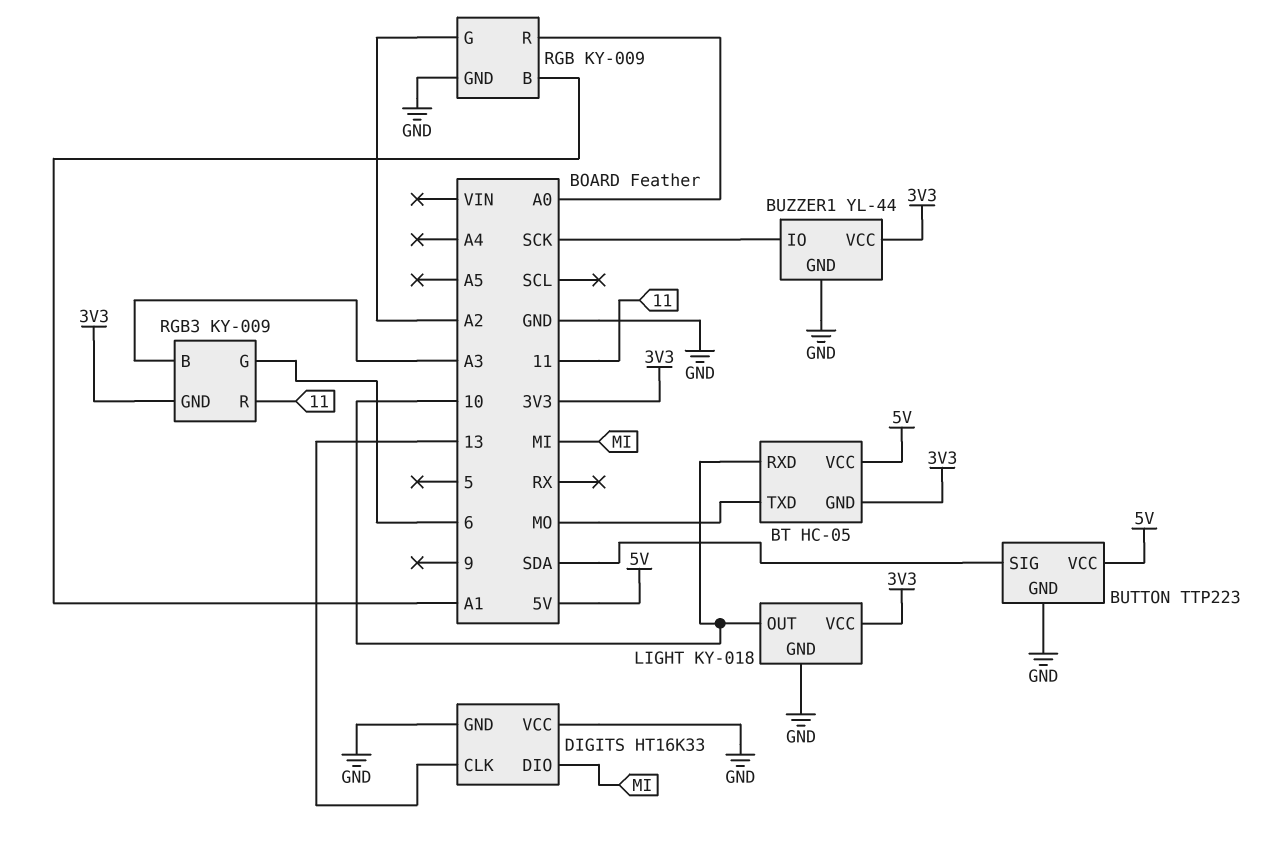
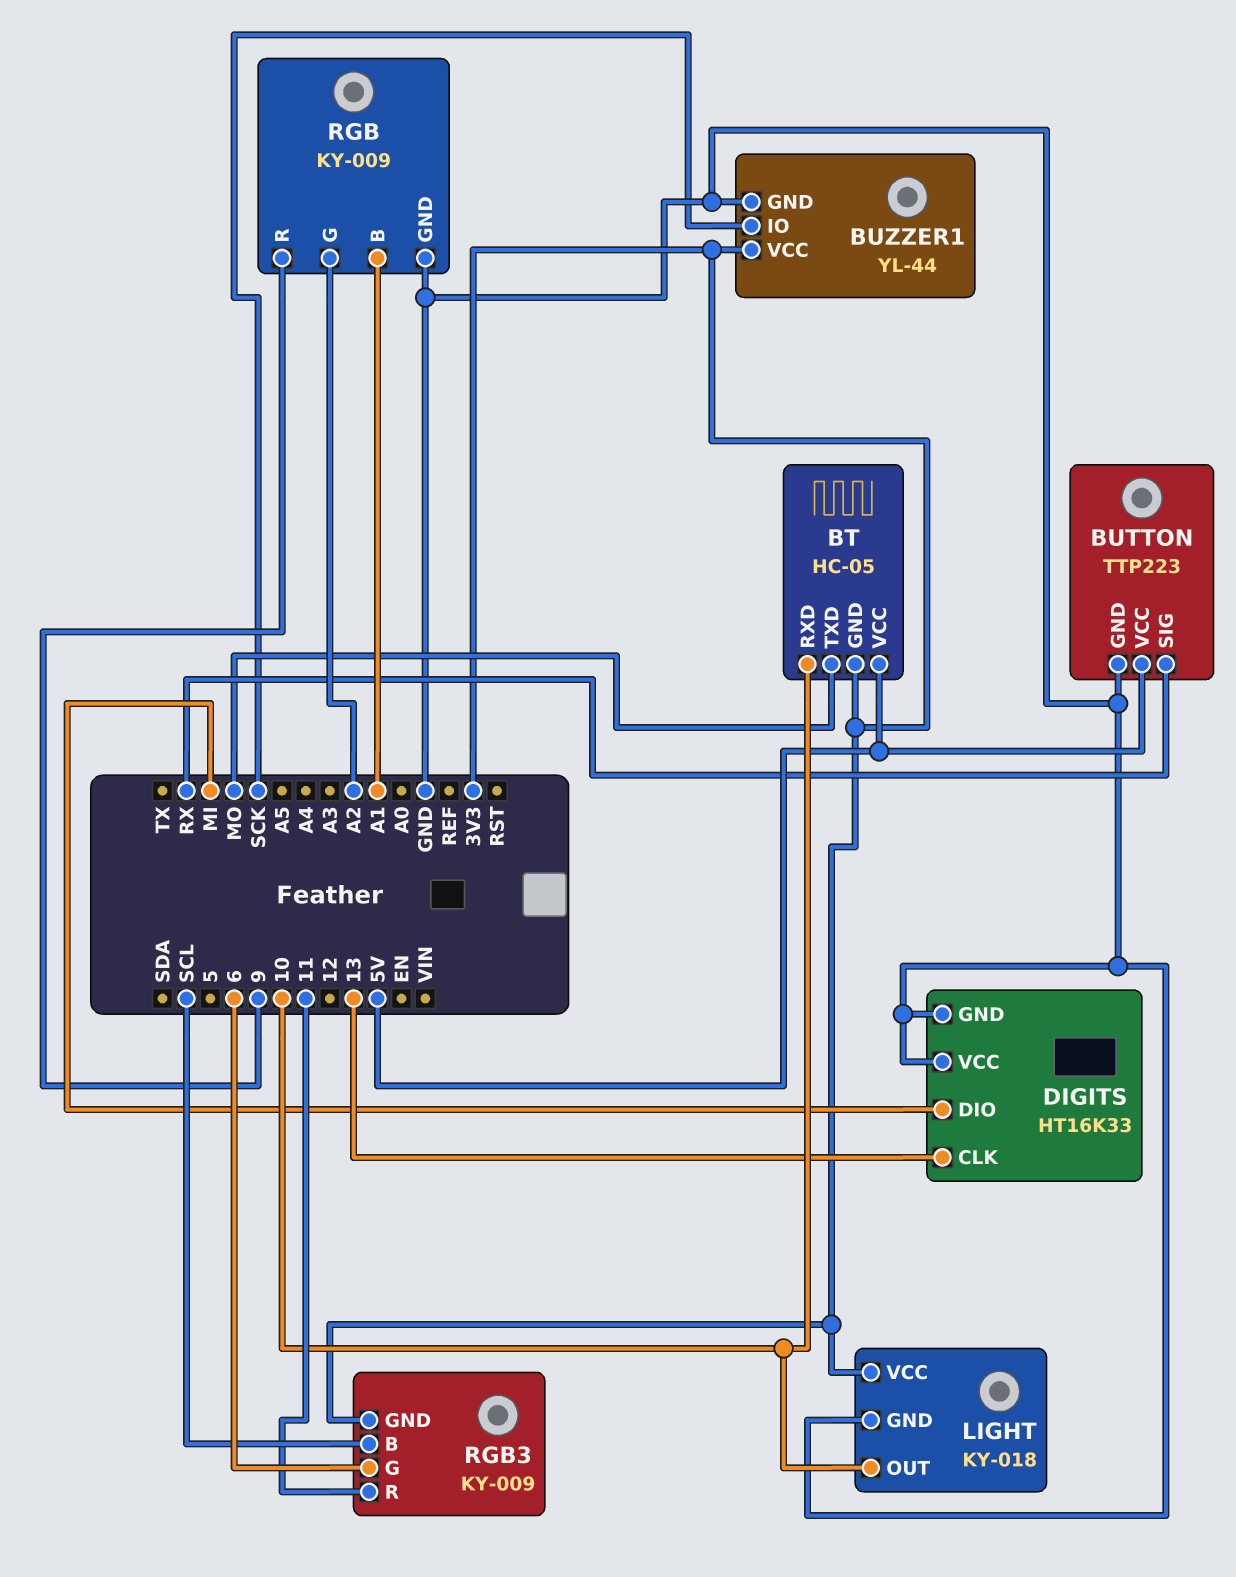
BUTTON pin SIG: SDA -> RX
RGB pin R: A0 -> 9
RGB3 pin B: A3 -> SCL

